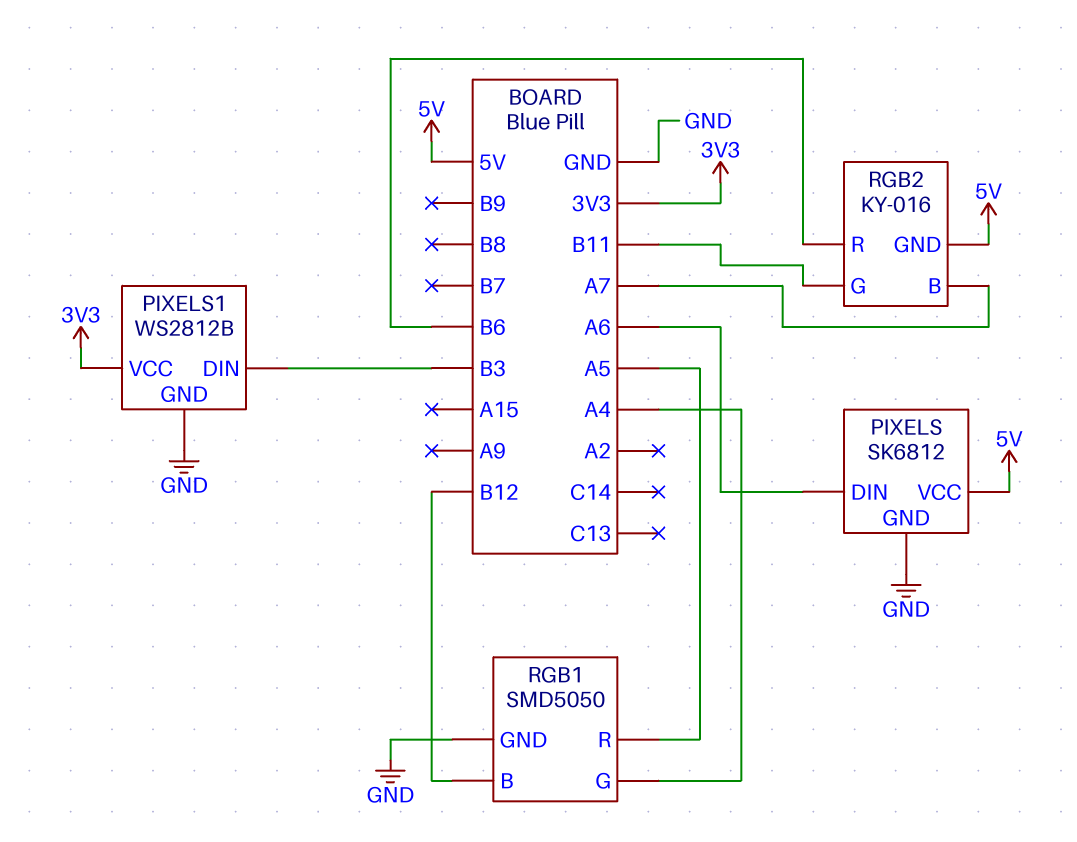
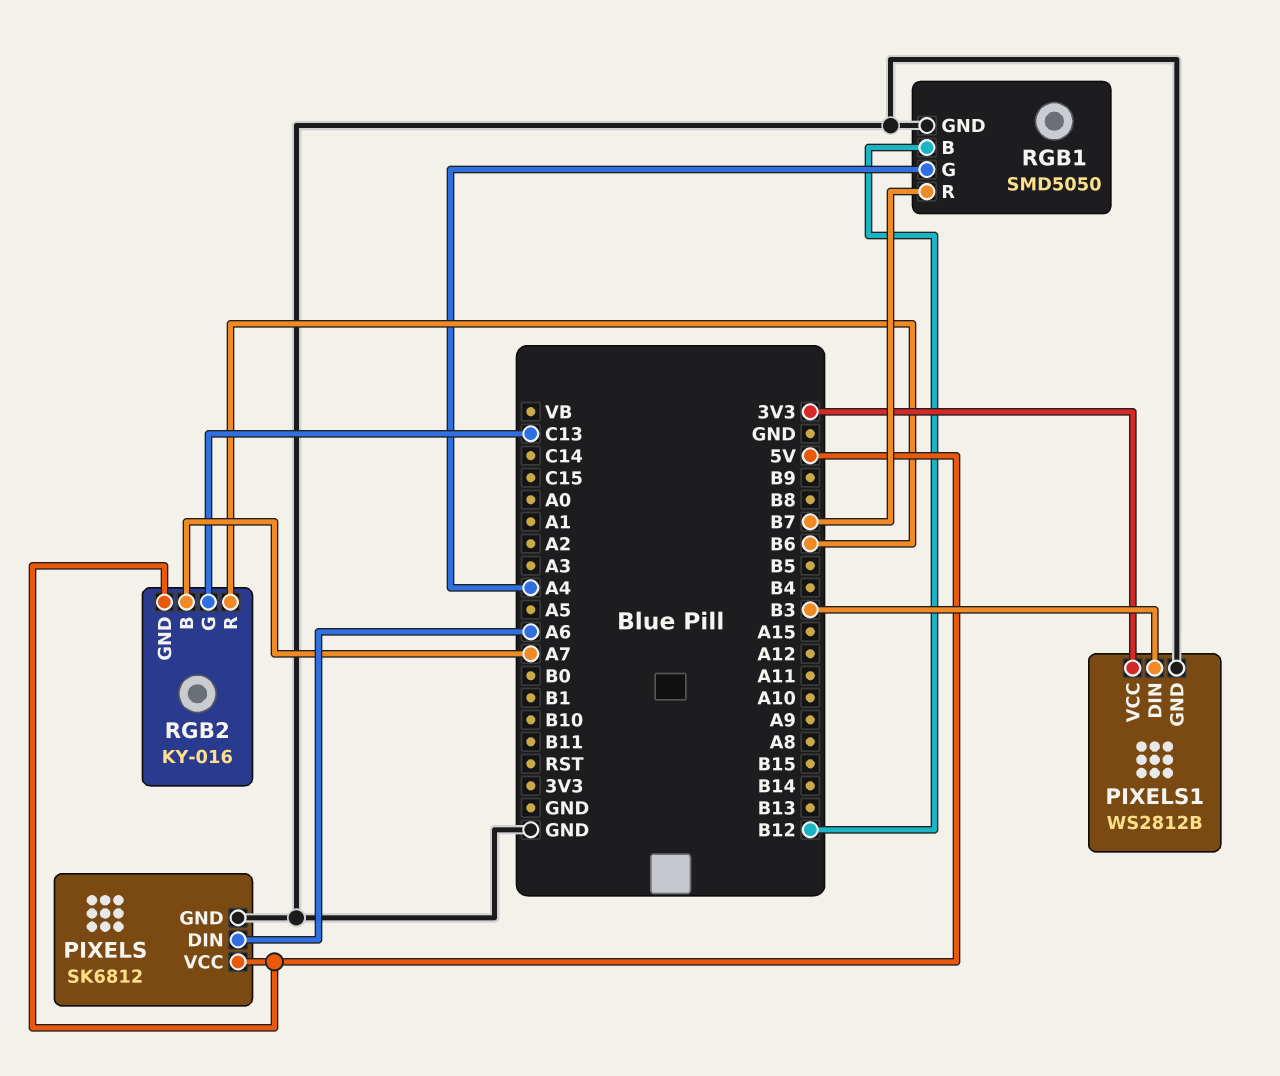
RGB1 pin R: A5 -> B7
RGB2 pin G: B11 -> C13

